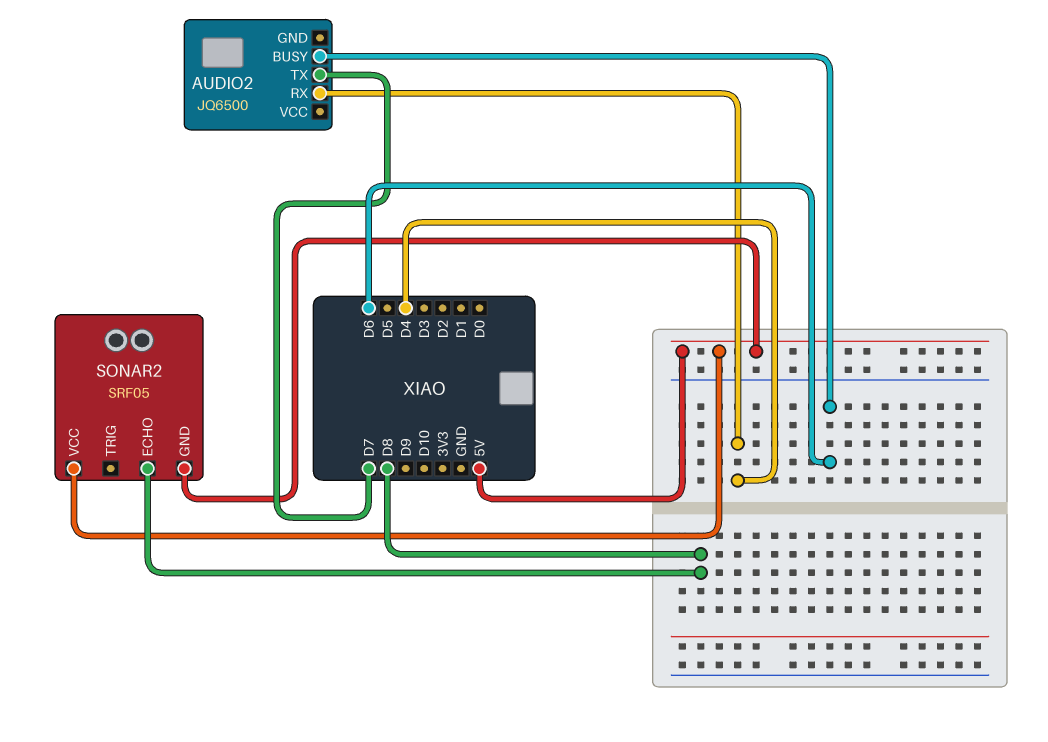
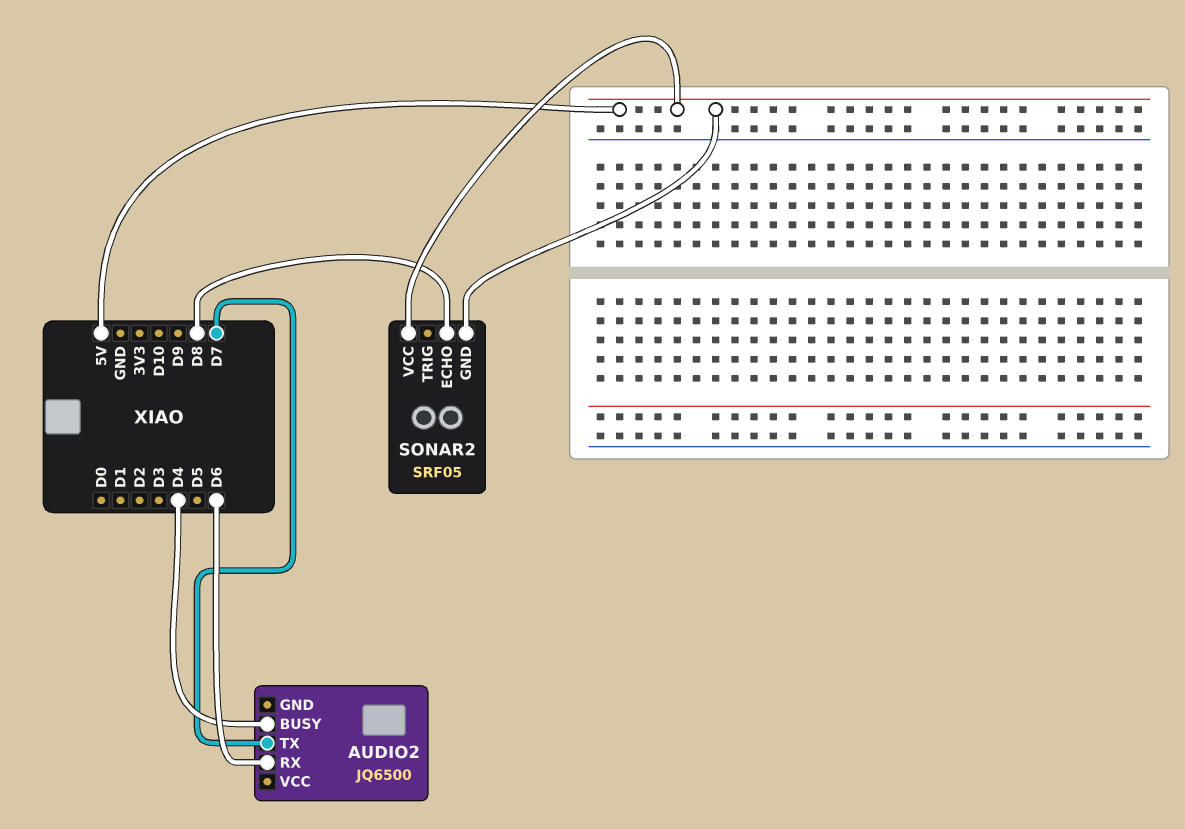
AUDIO2 pin BUSY: D6 -> D4
AUDIO2 pin RX: D4 -> D6

